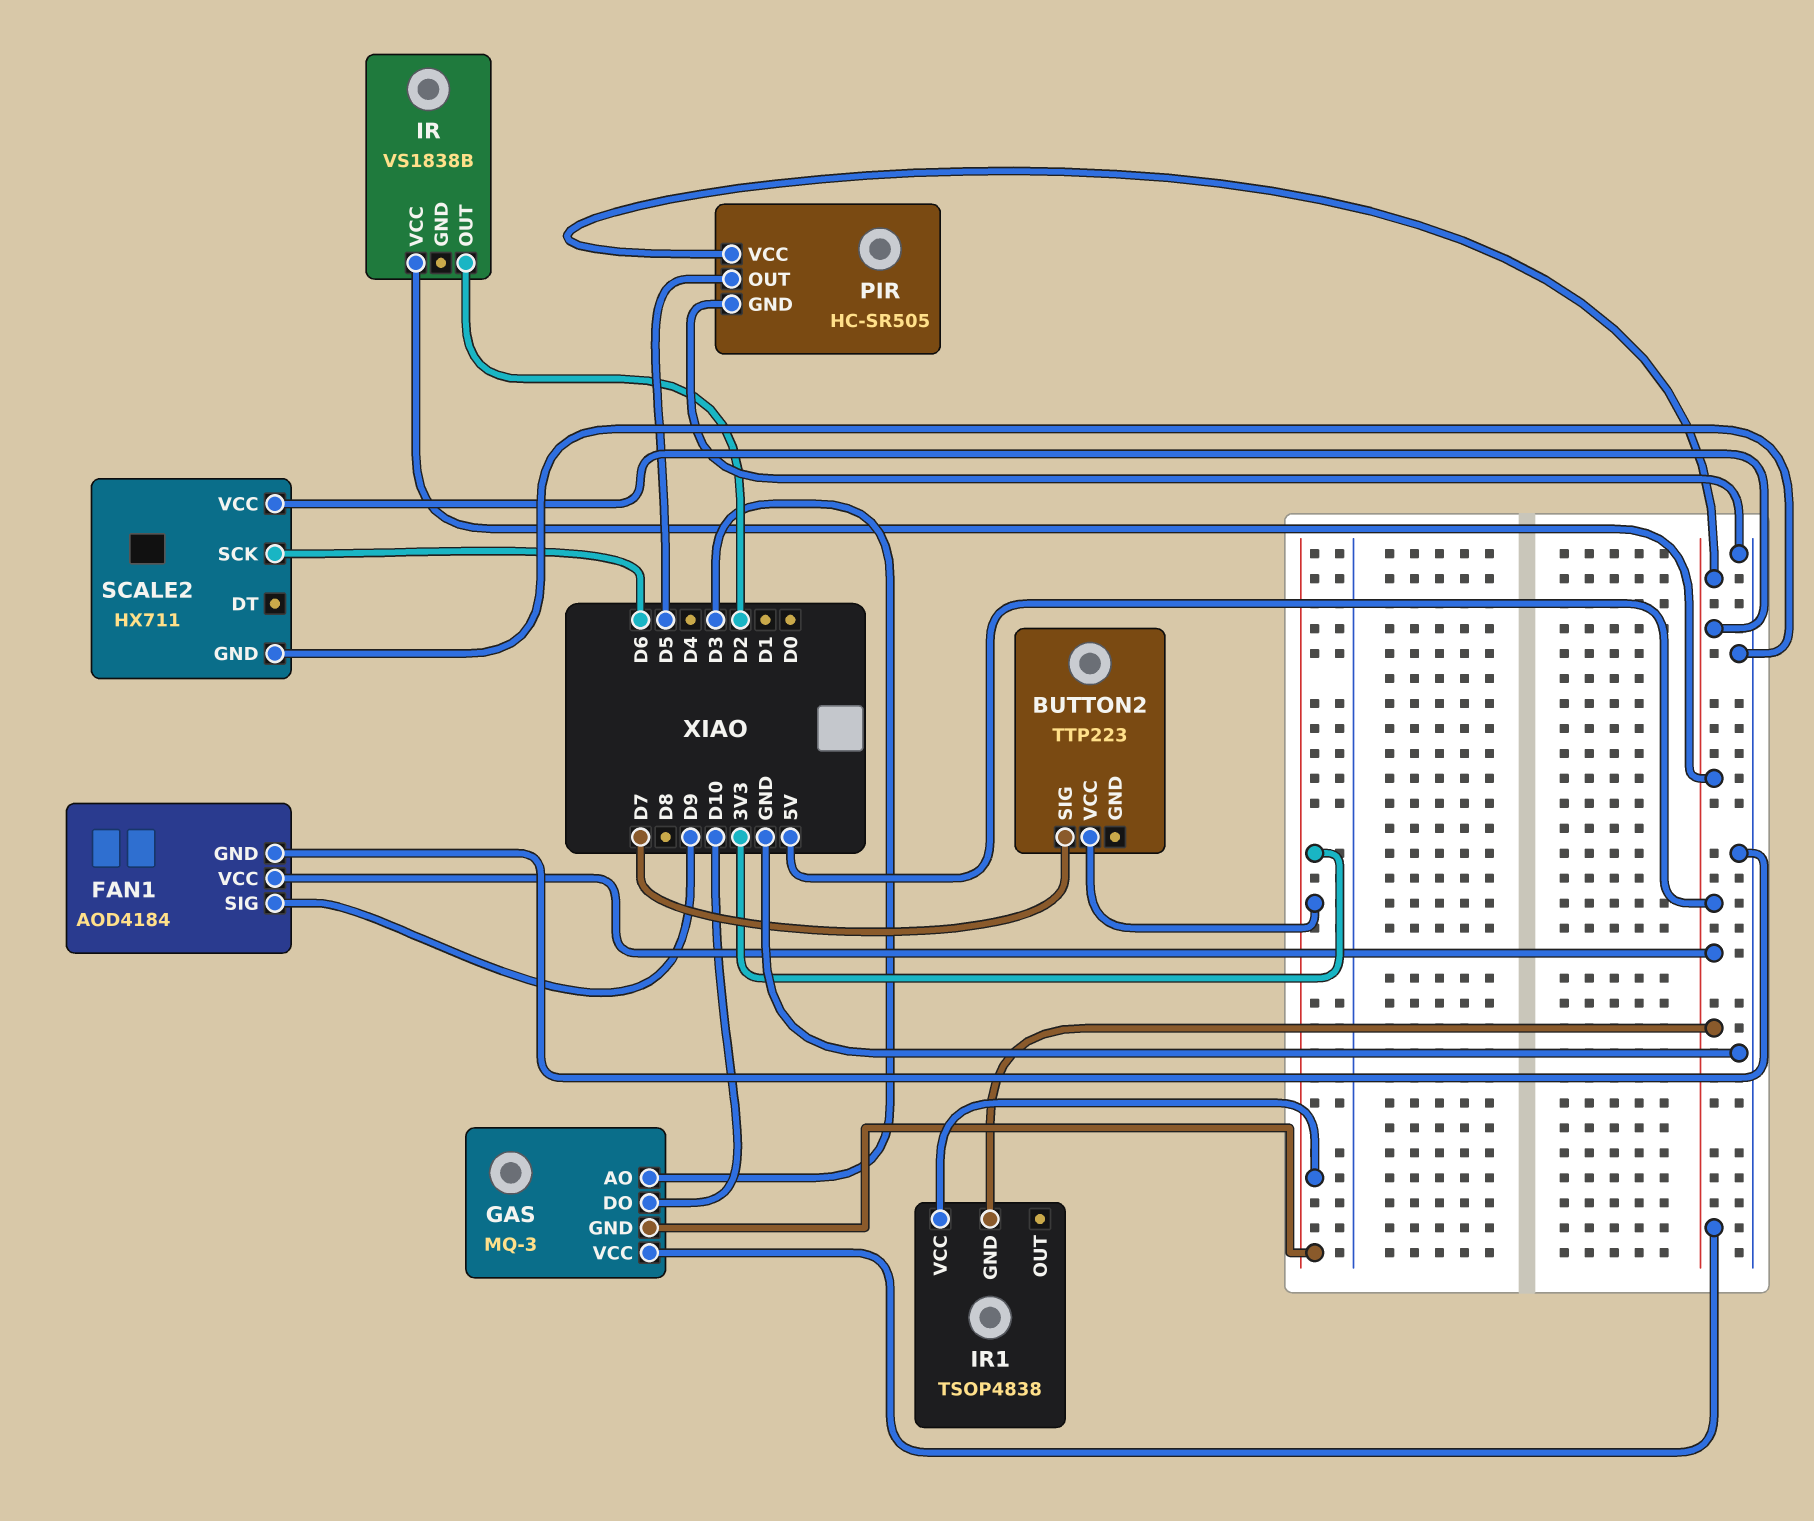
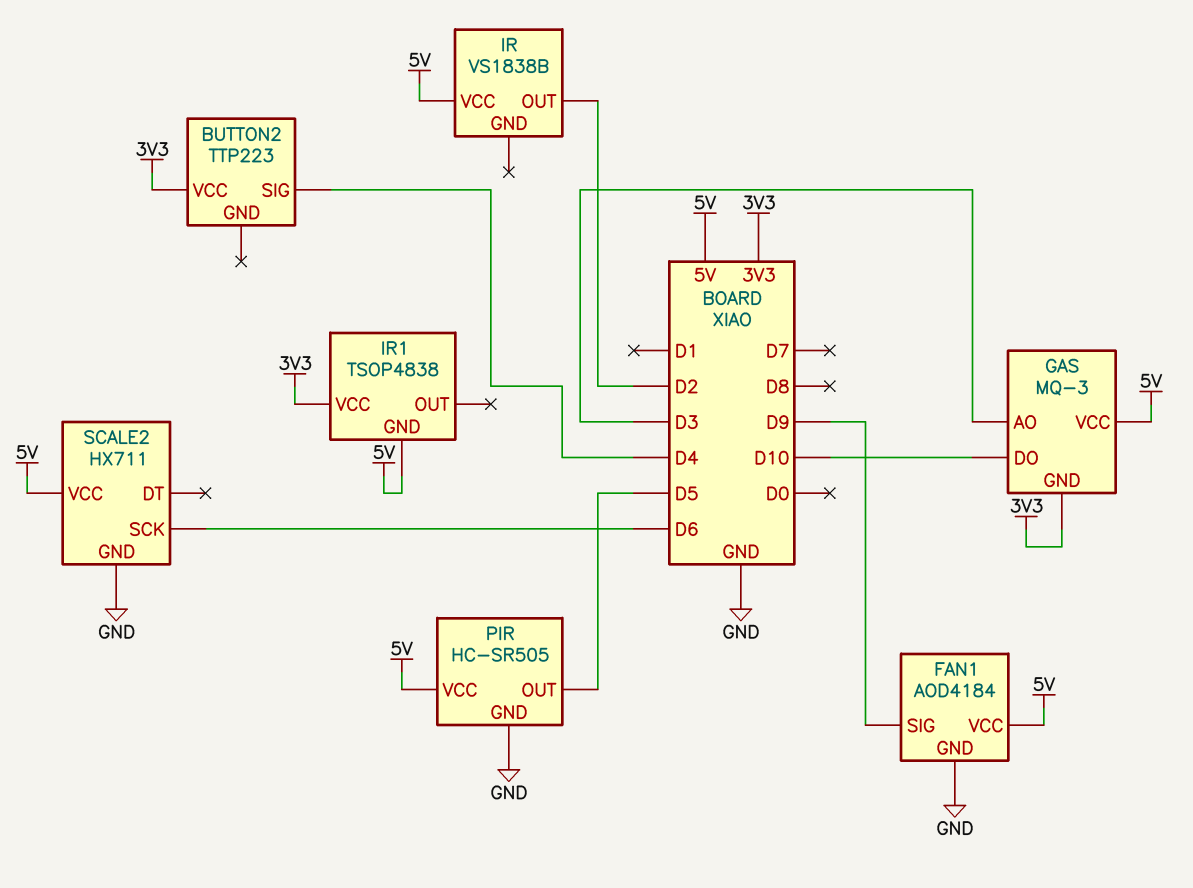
BUTTON2 pin SIG: D7 -> D4

